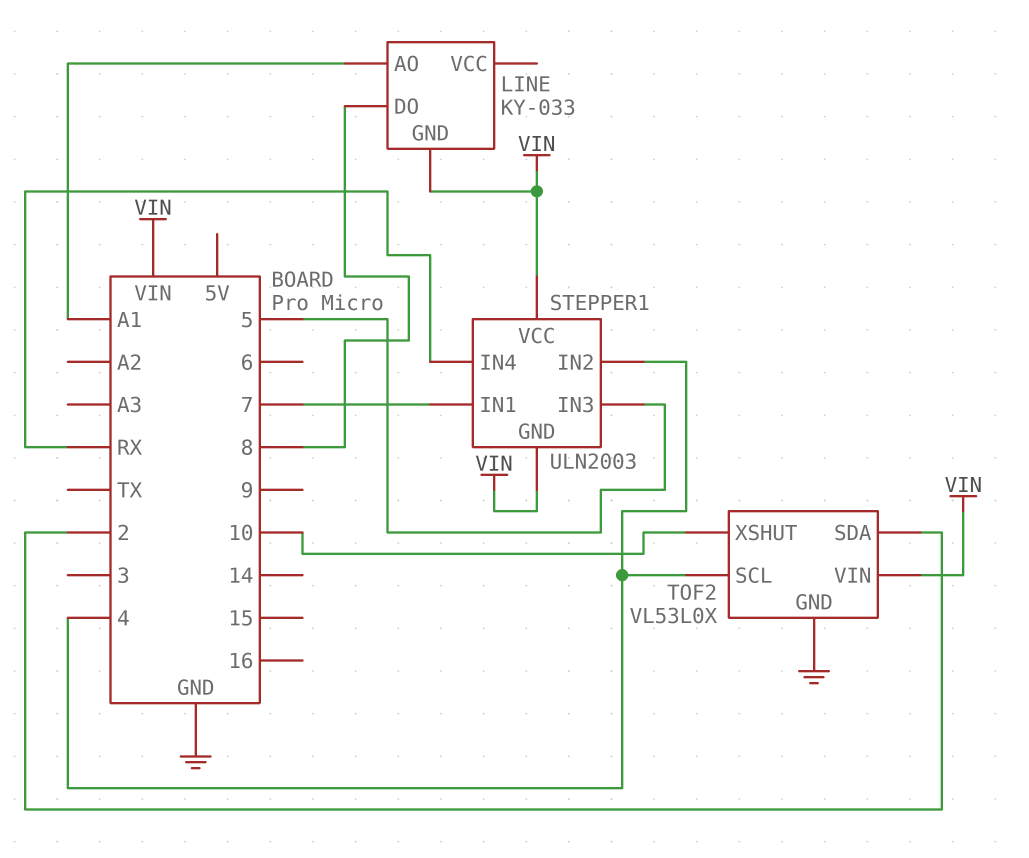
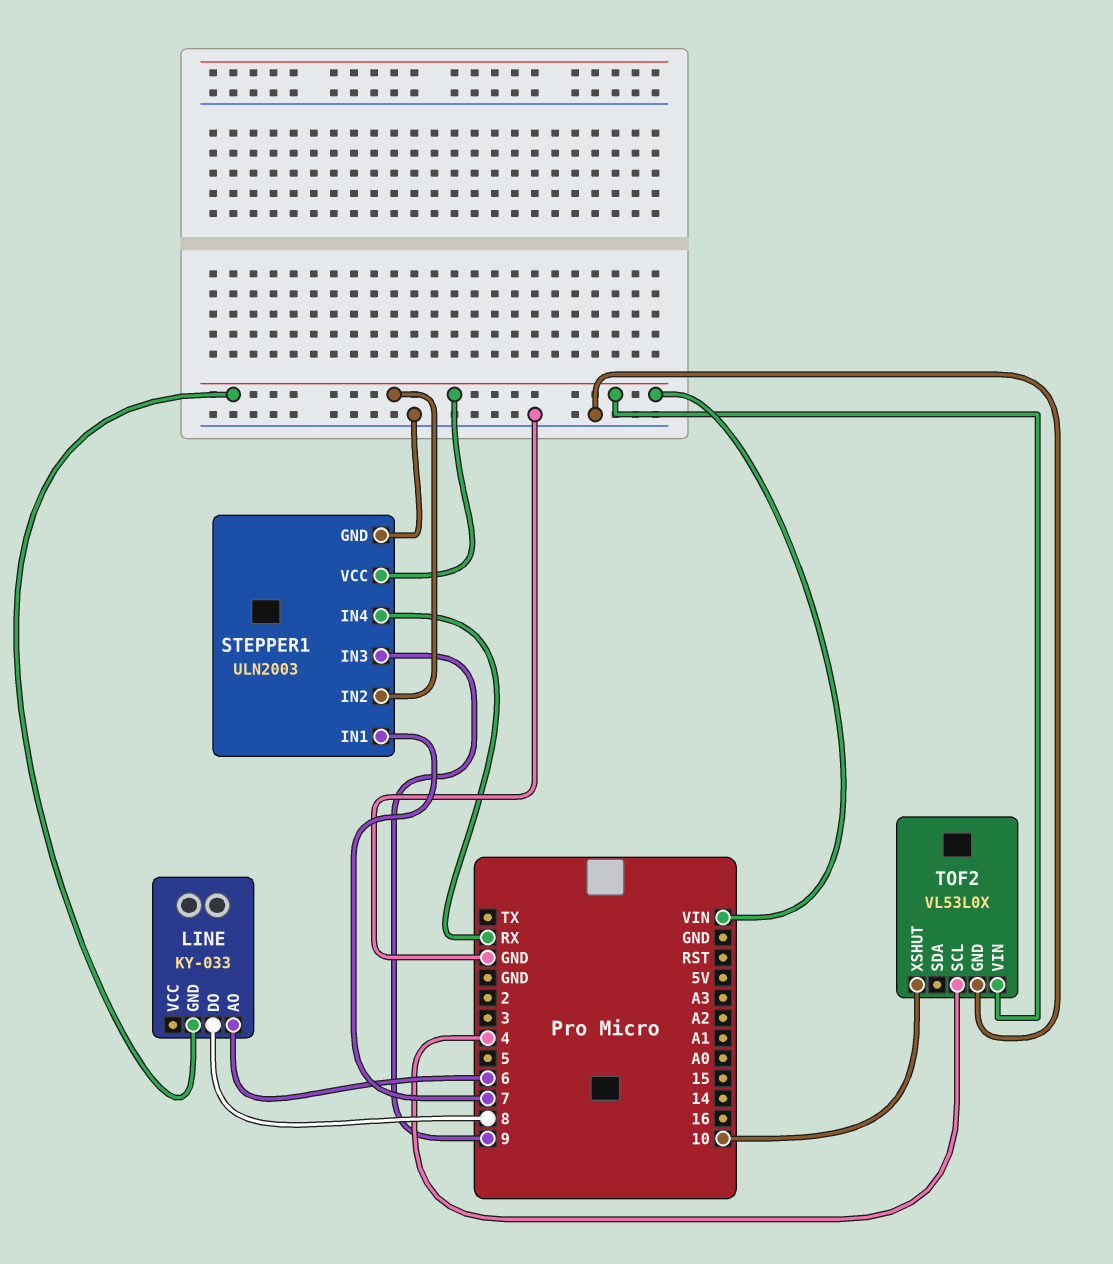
LINE pin AO: A1 -> 6
STEPPER1 pin GND: VIN -> GND
STEPPER1 pin IN2: 4 -> VIN
STEPPER1 pin IN3: 5 -> 9
TOF2 pin SDA: 2 -> none

